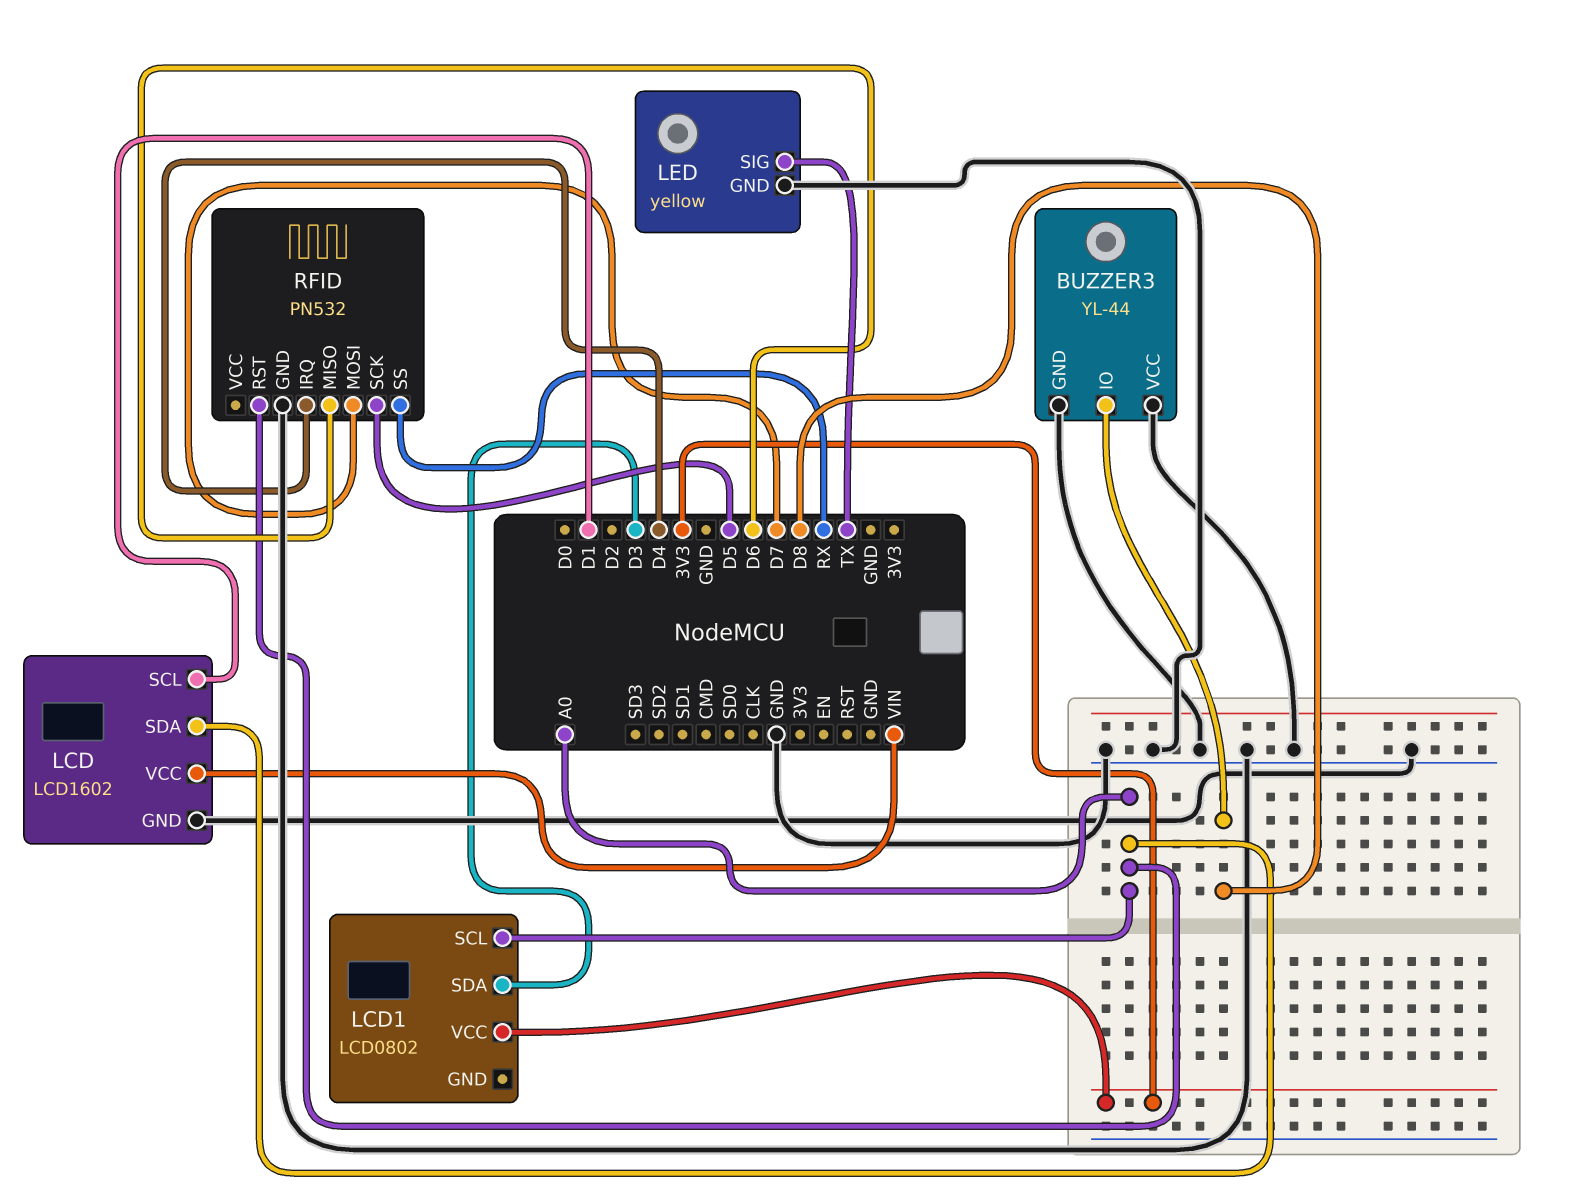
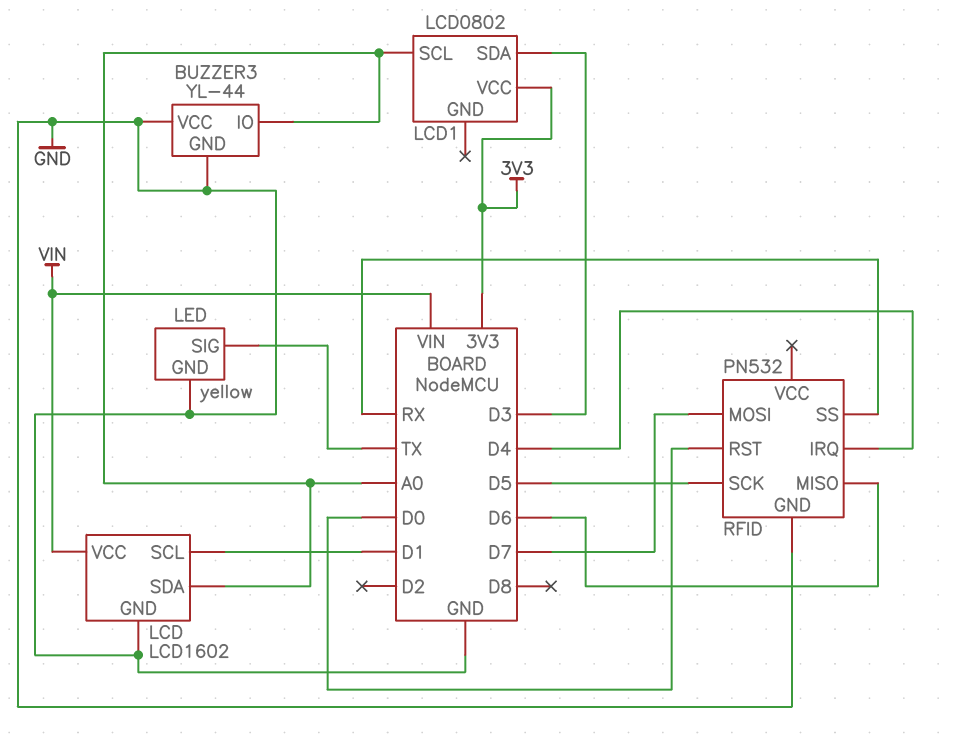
BUZZER3 pin IO: D8 -> A0
RFID pin RST: A0 -> D0

